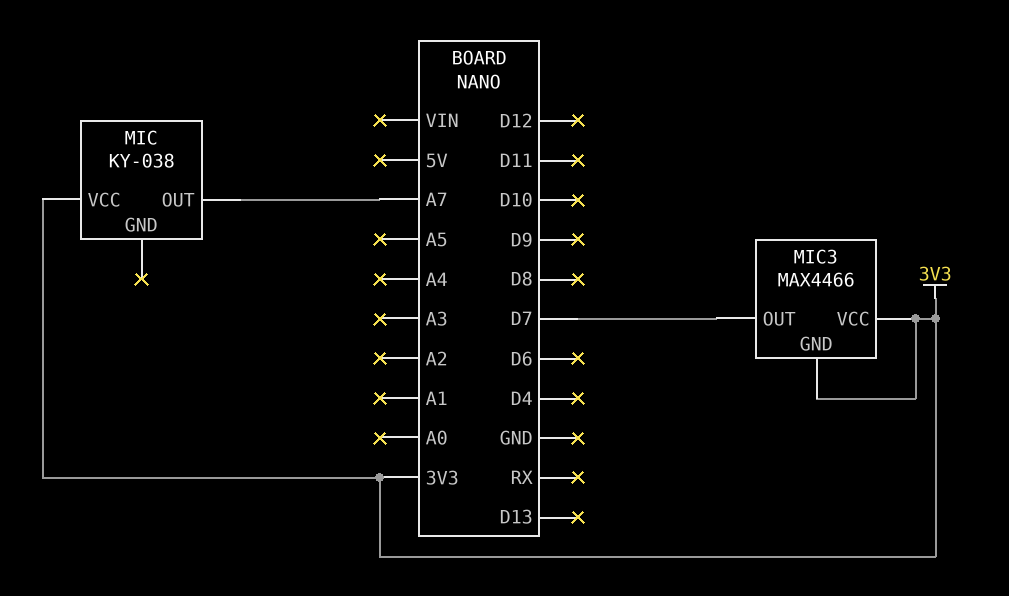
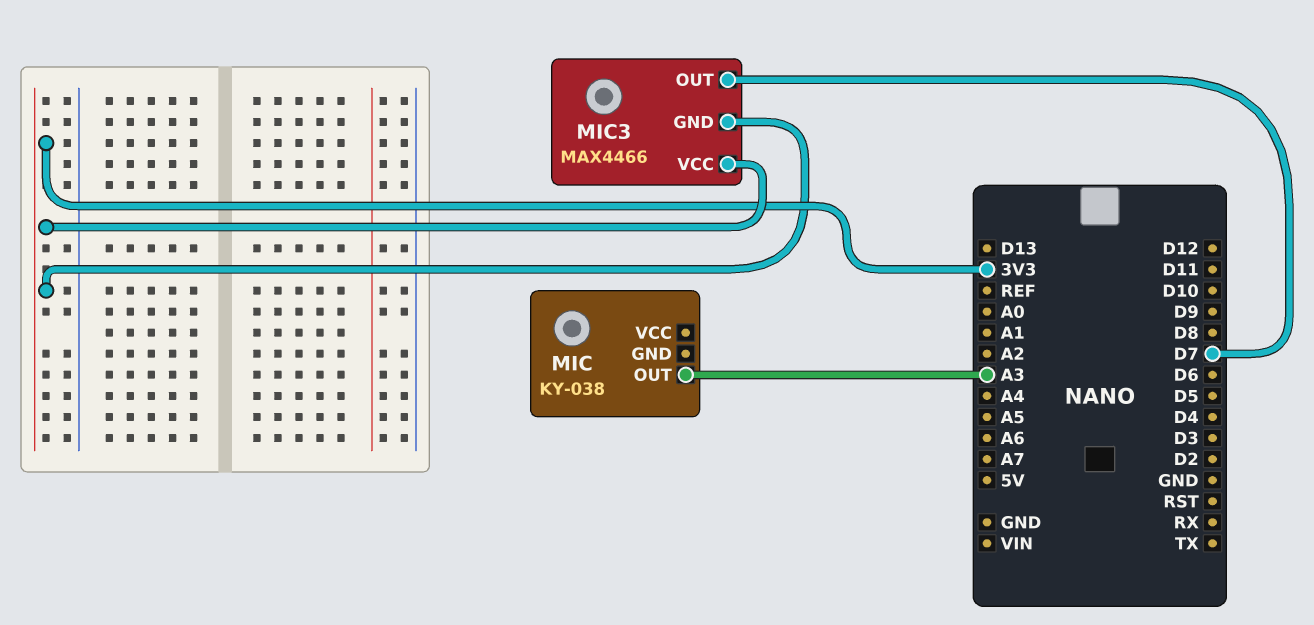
MIC pin OUT: A7 -> A3
MIC pin VCC: 3V3 -> none

